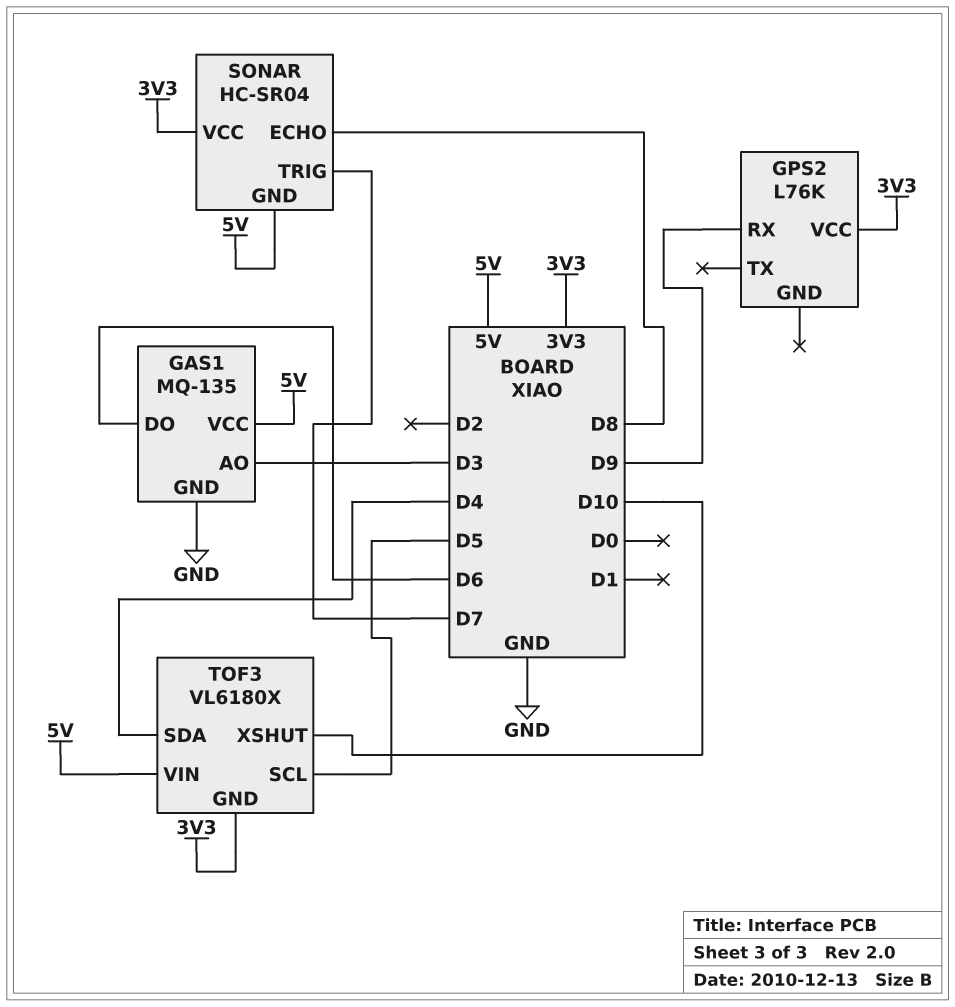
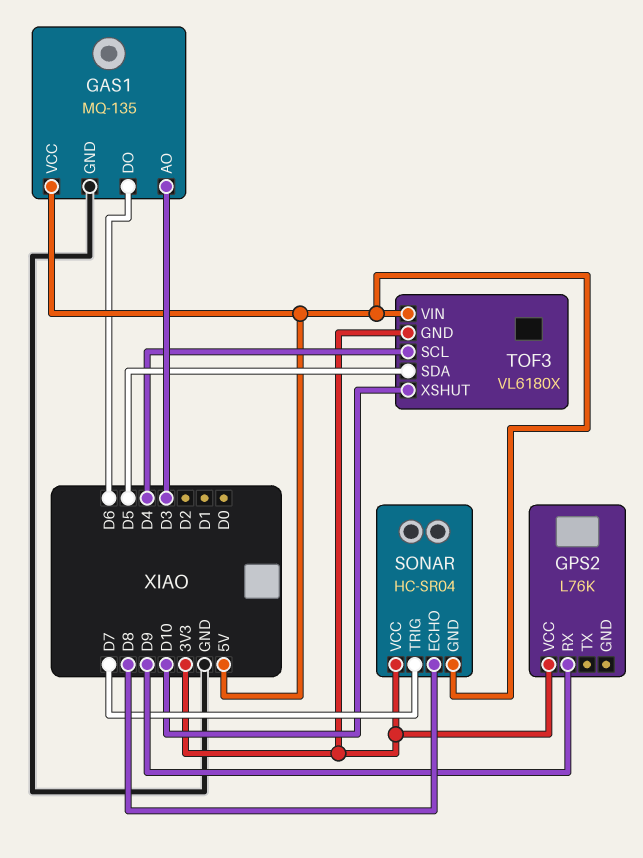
TOF3 pin SCL: D5 -> D4
TOF3 pin SDA: D4 -> D5

